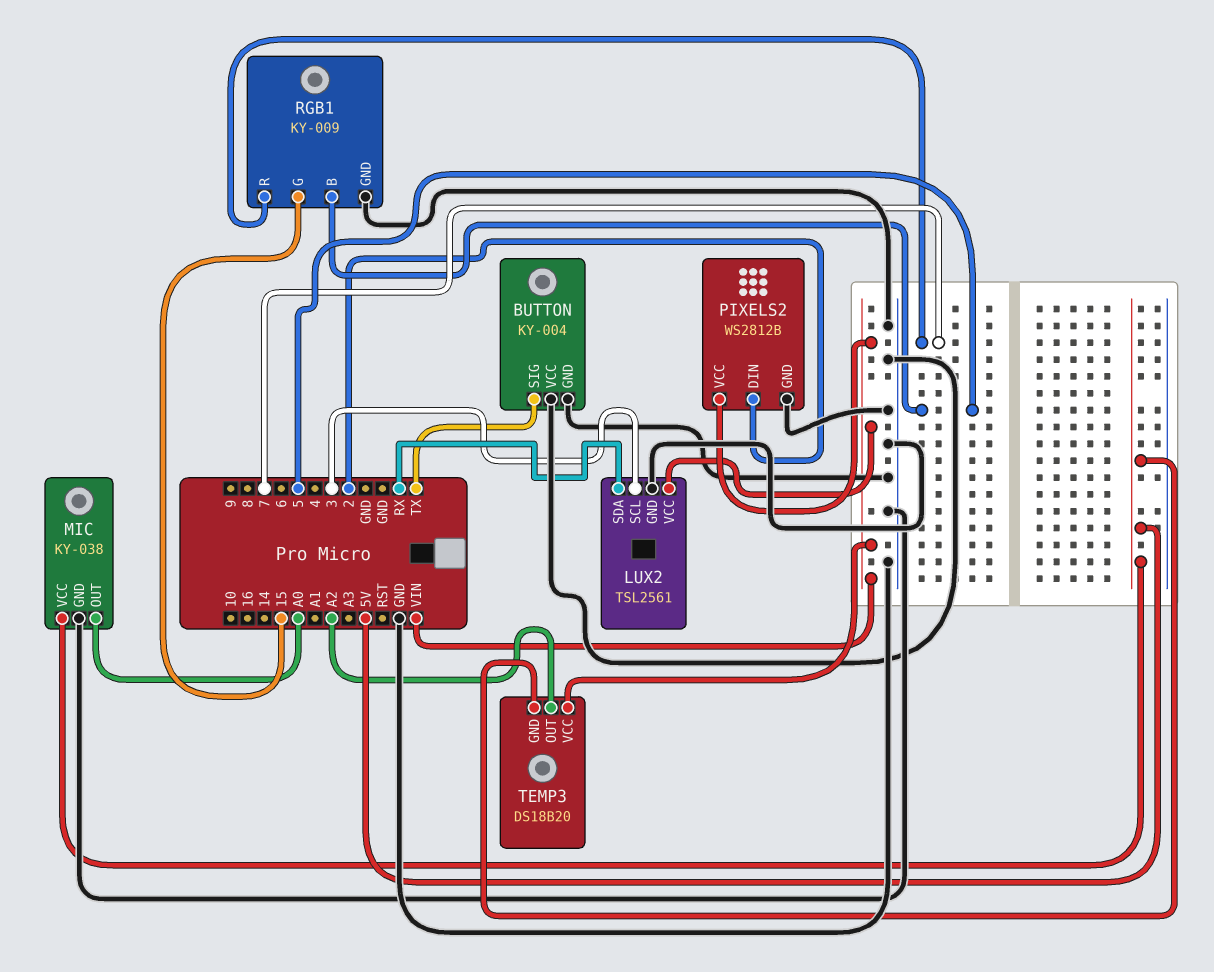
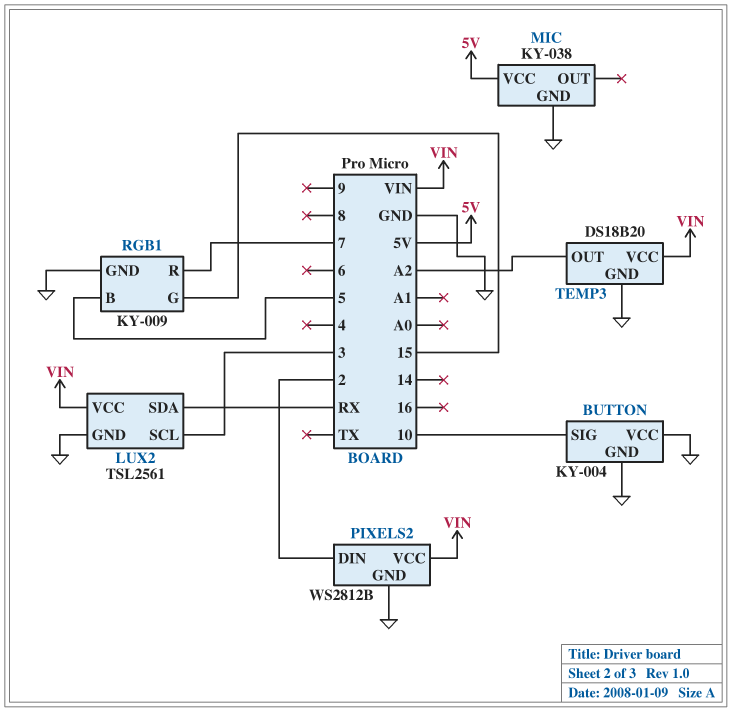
BUTTON pin SIG: TX -> 10
MIC pin OUT: A0 -> none
TEMP3 pin GND: 5V -> GND

